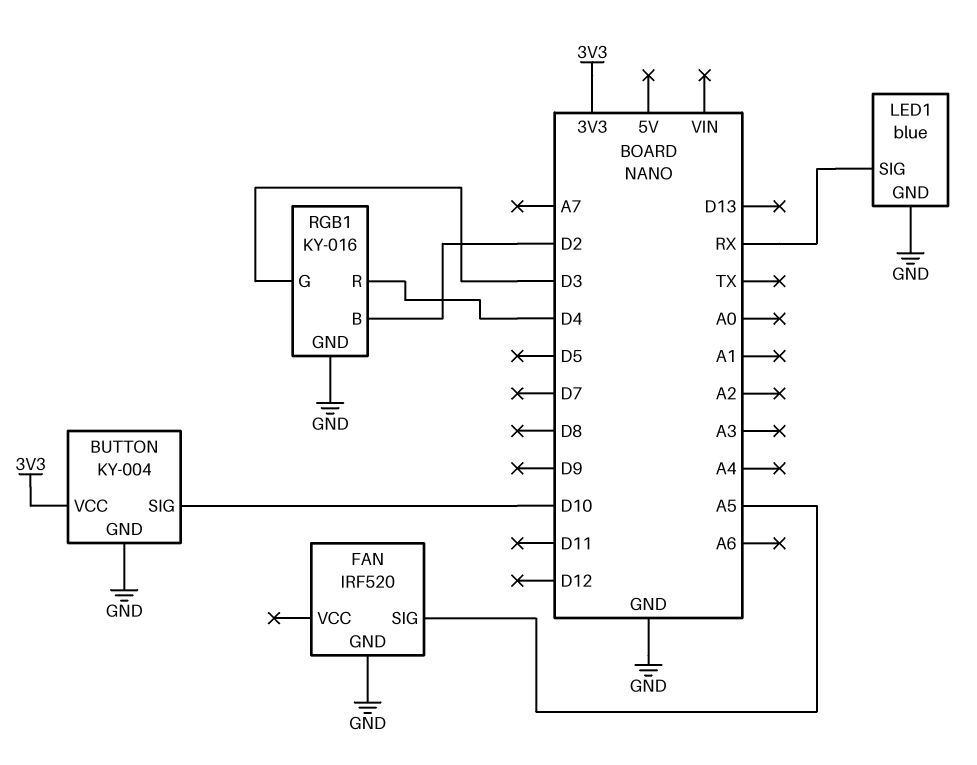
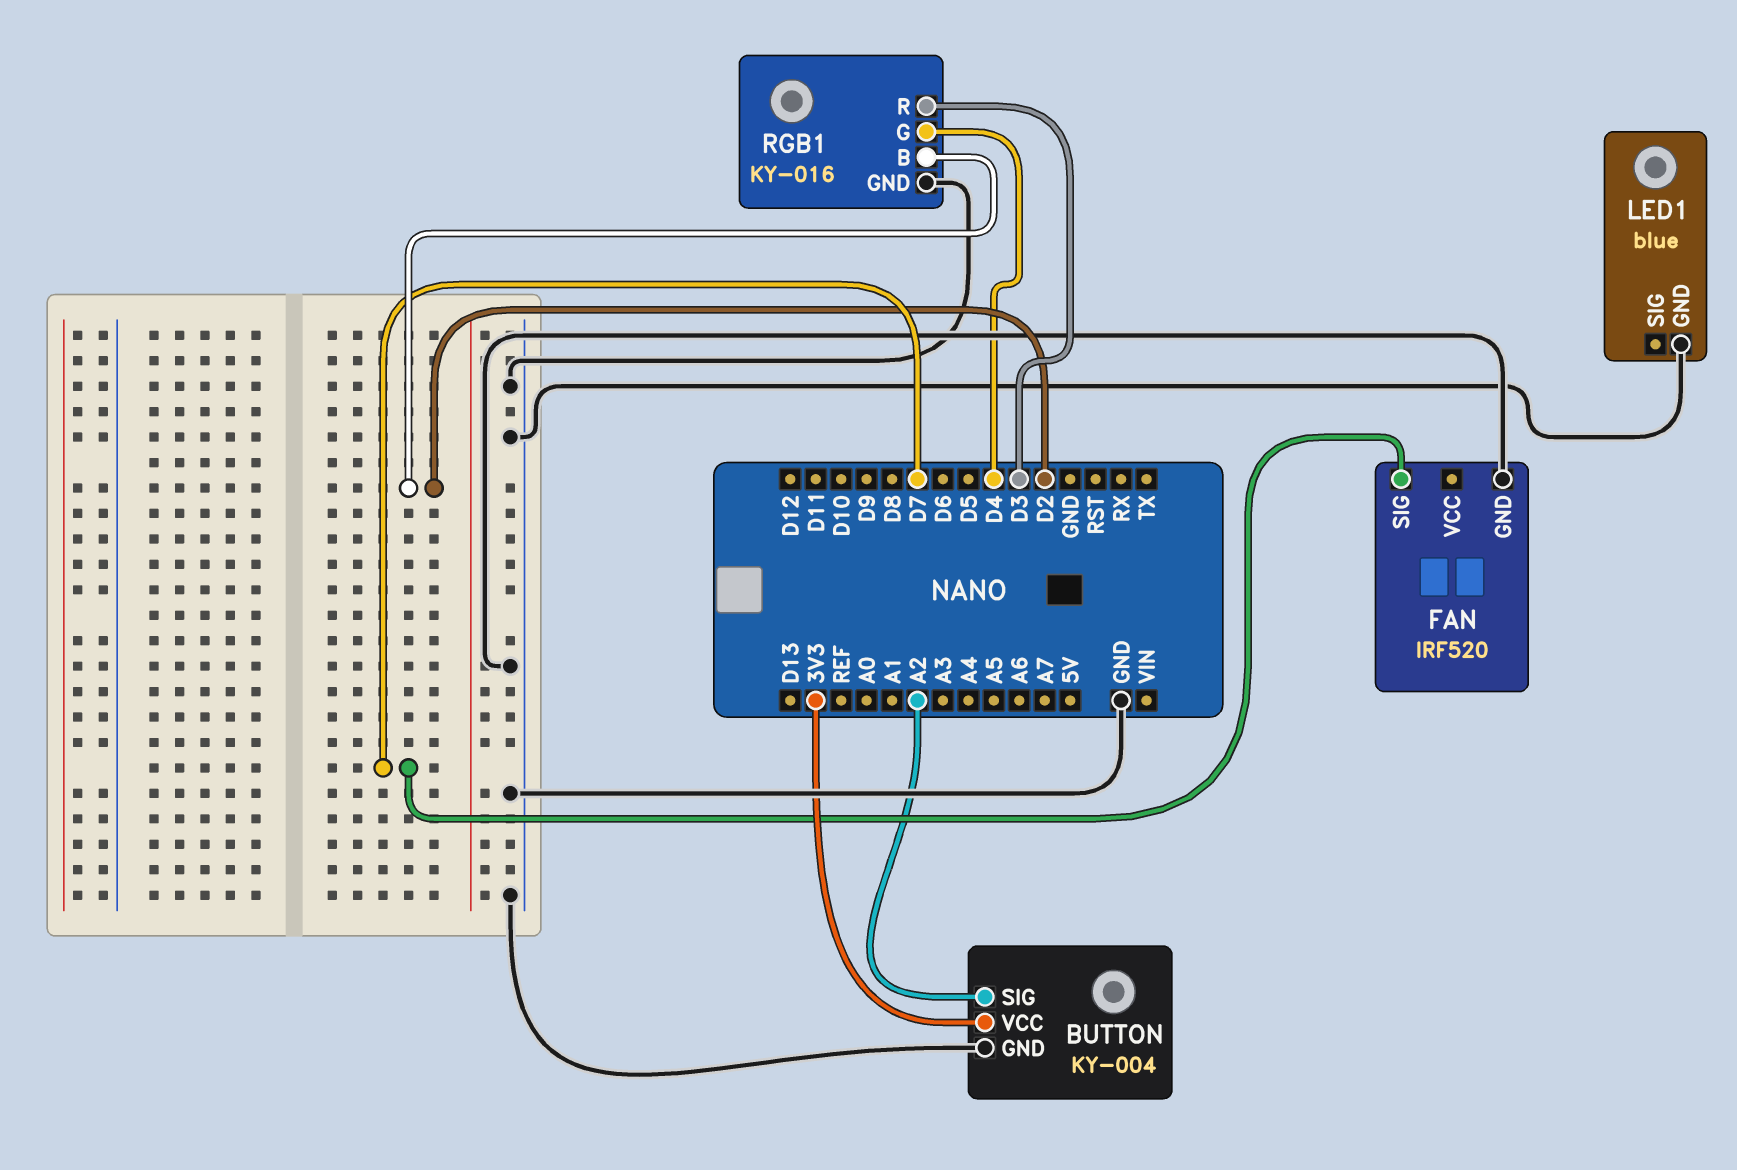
BUTTON pin SIG: D10 -> A2
FAN pin SIG: A5 -> D7
LED1 pin SIG: RX -> none
RGB1 pin G: D3 -> D4
RGB1 pin R: D4 -> D3

